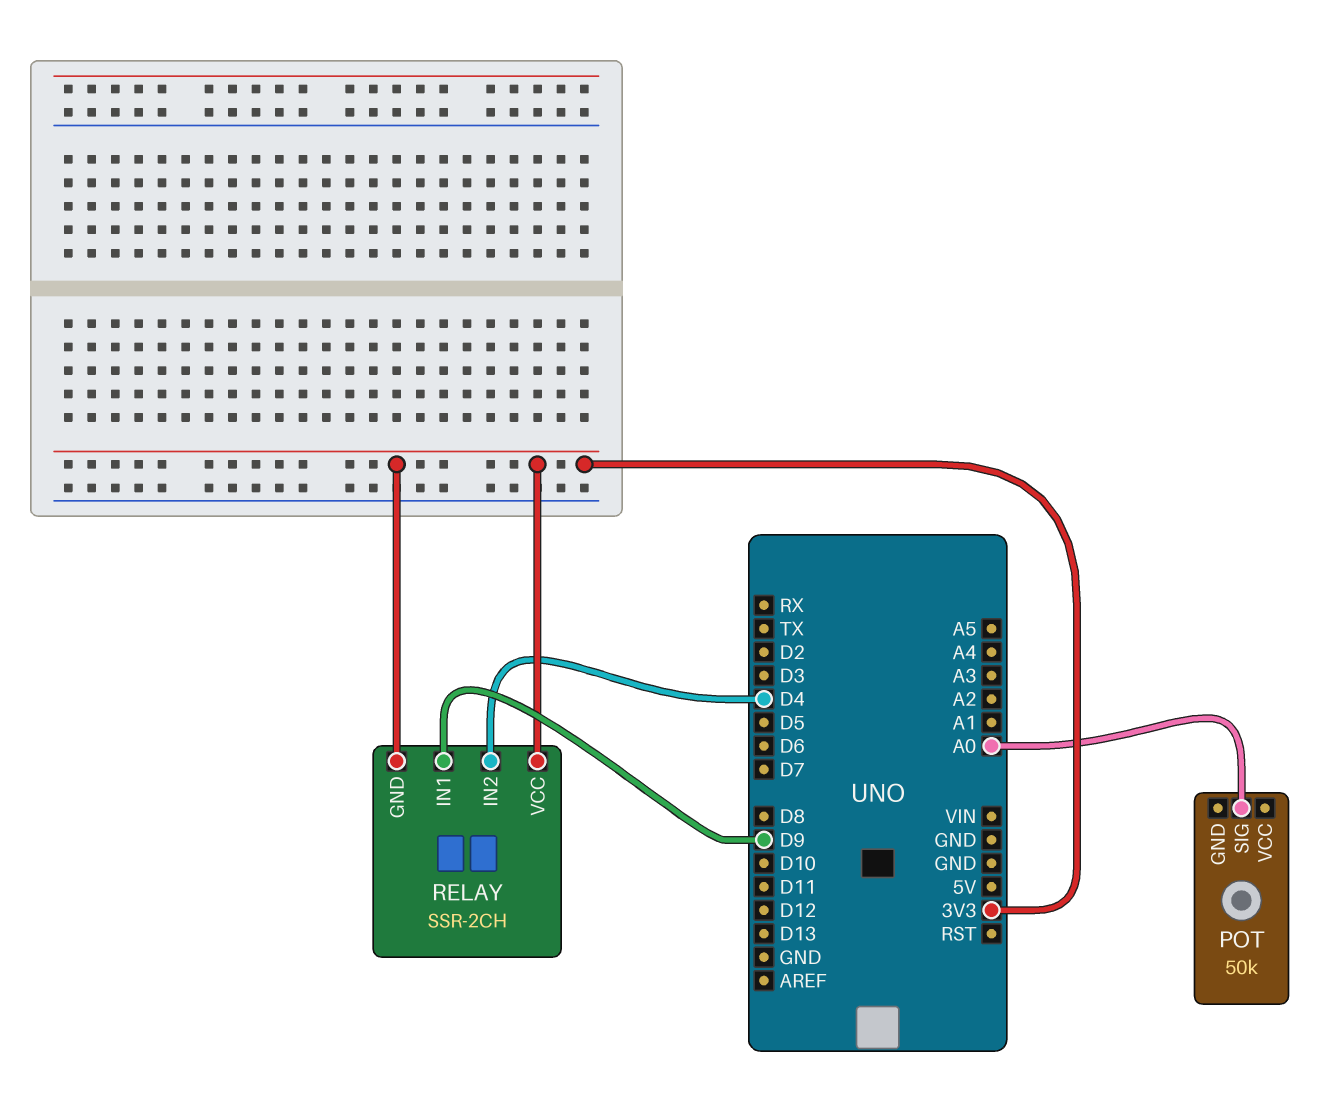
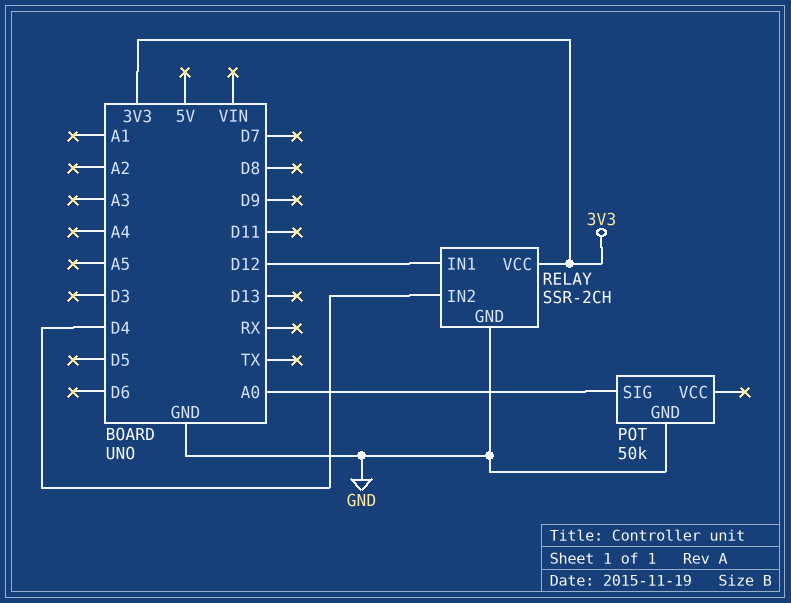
POT pin GND: none -> GND
RELAY pin GND: 3V3 -> GND
RELAY pin IN1: D9 -> D12

